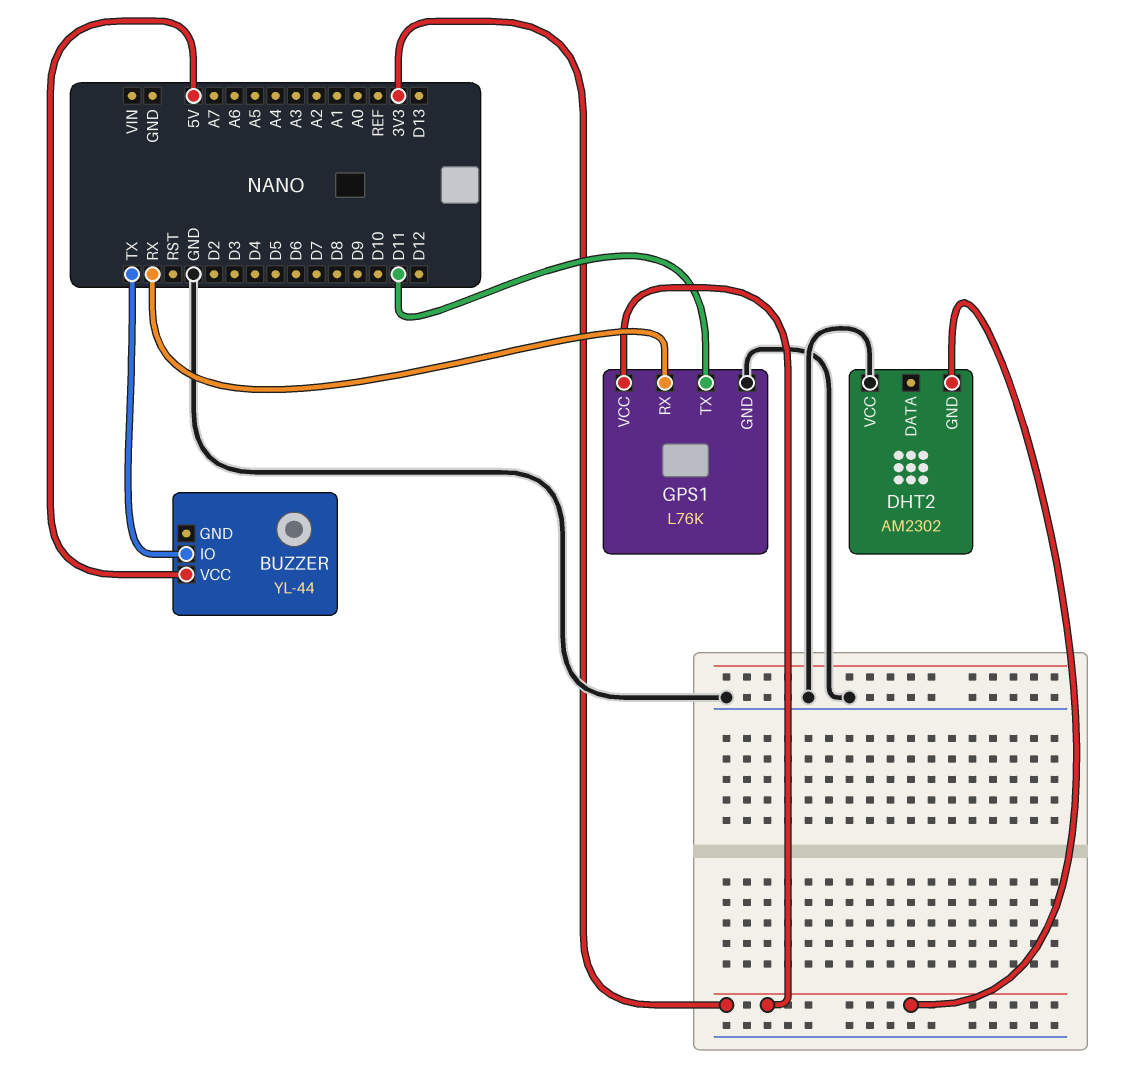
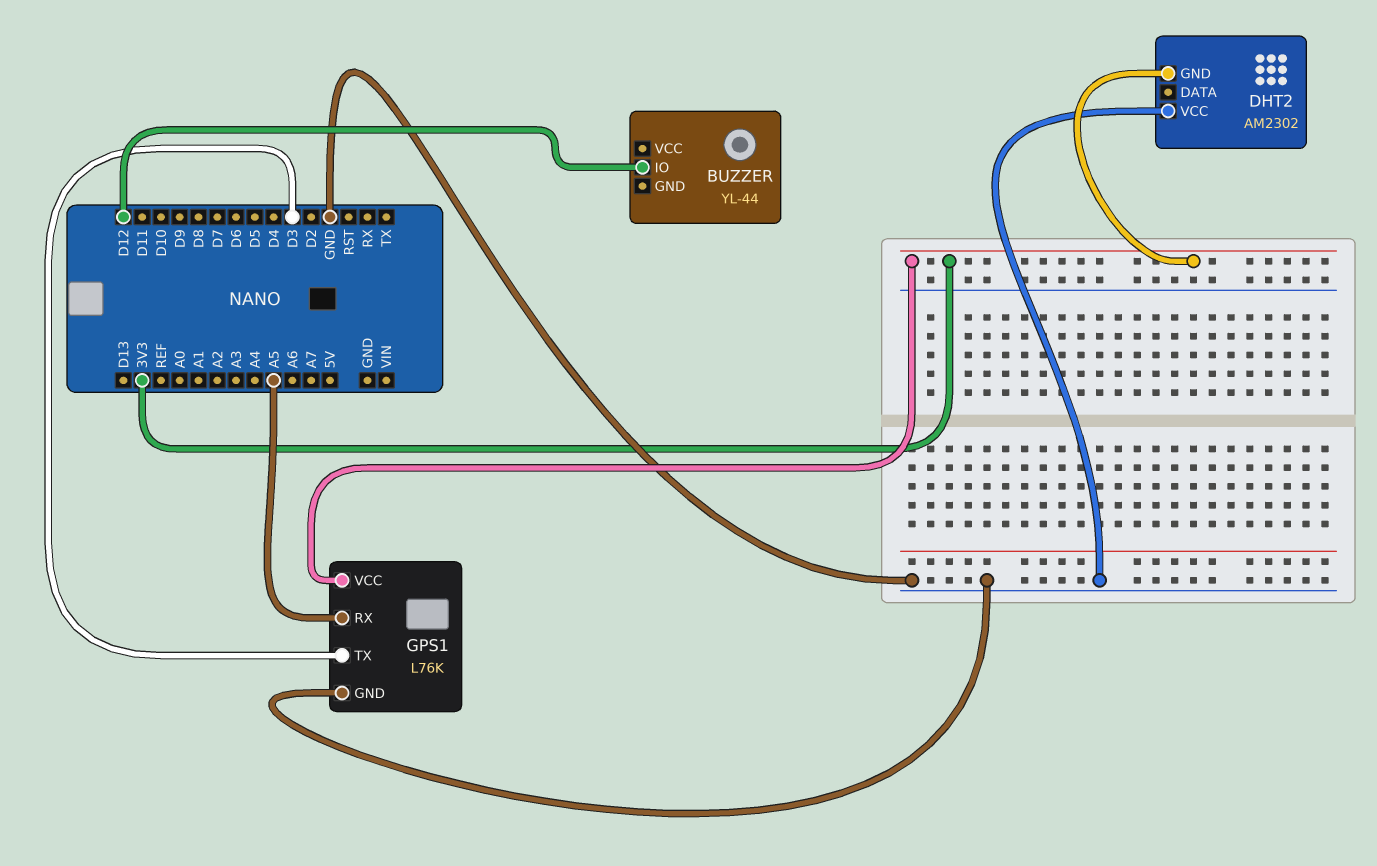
BUZZER pin IO: TX -> D12
BUZZER pin VCC: 5V -> none
GPS1 pin RX: RX -> A5
GPS1 pin TX: D11 -> D3

